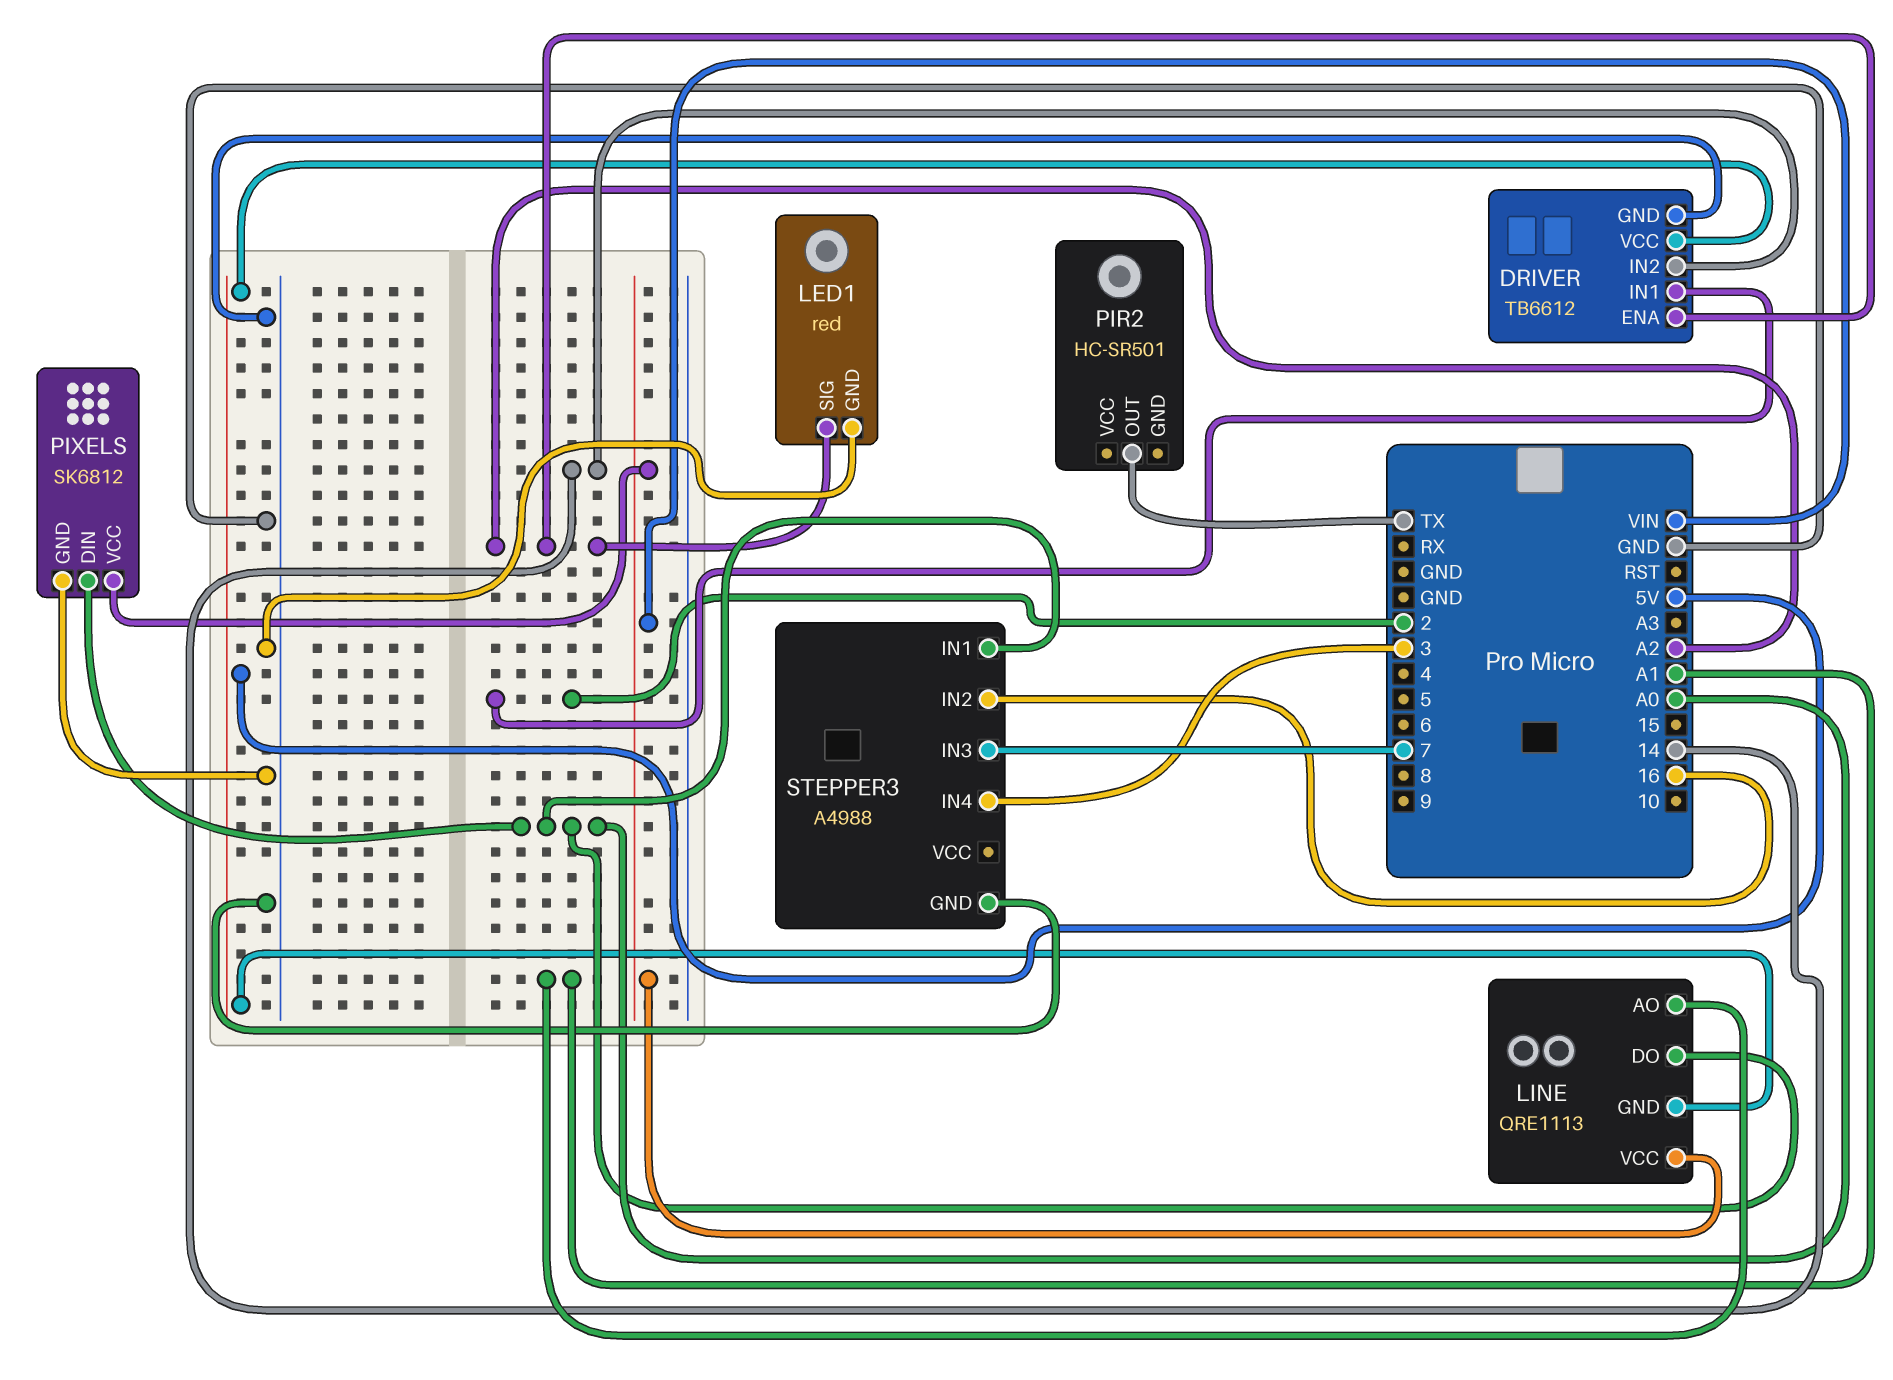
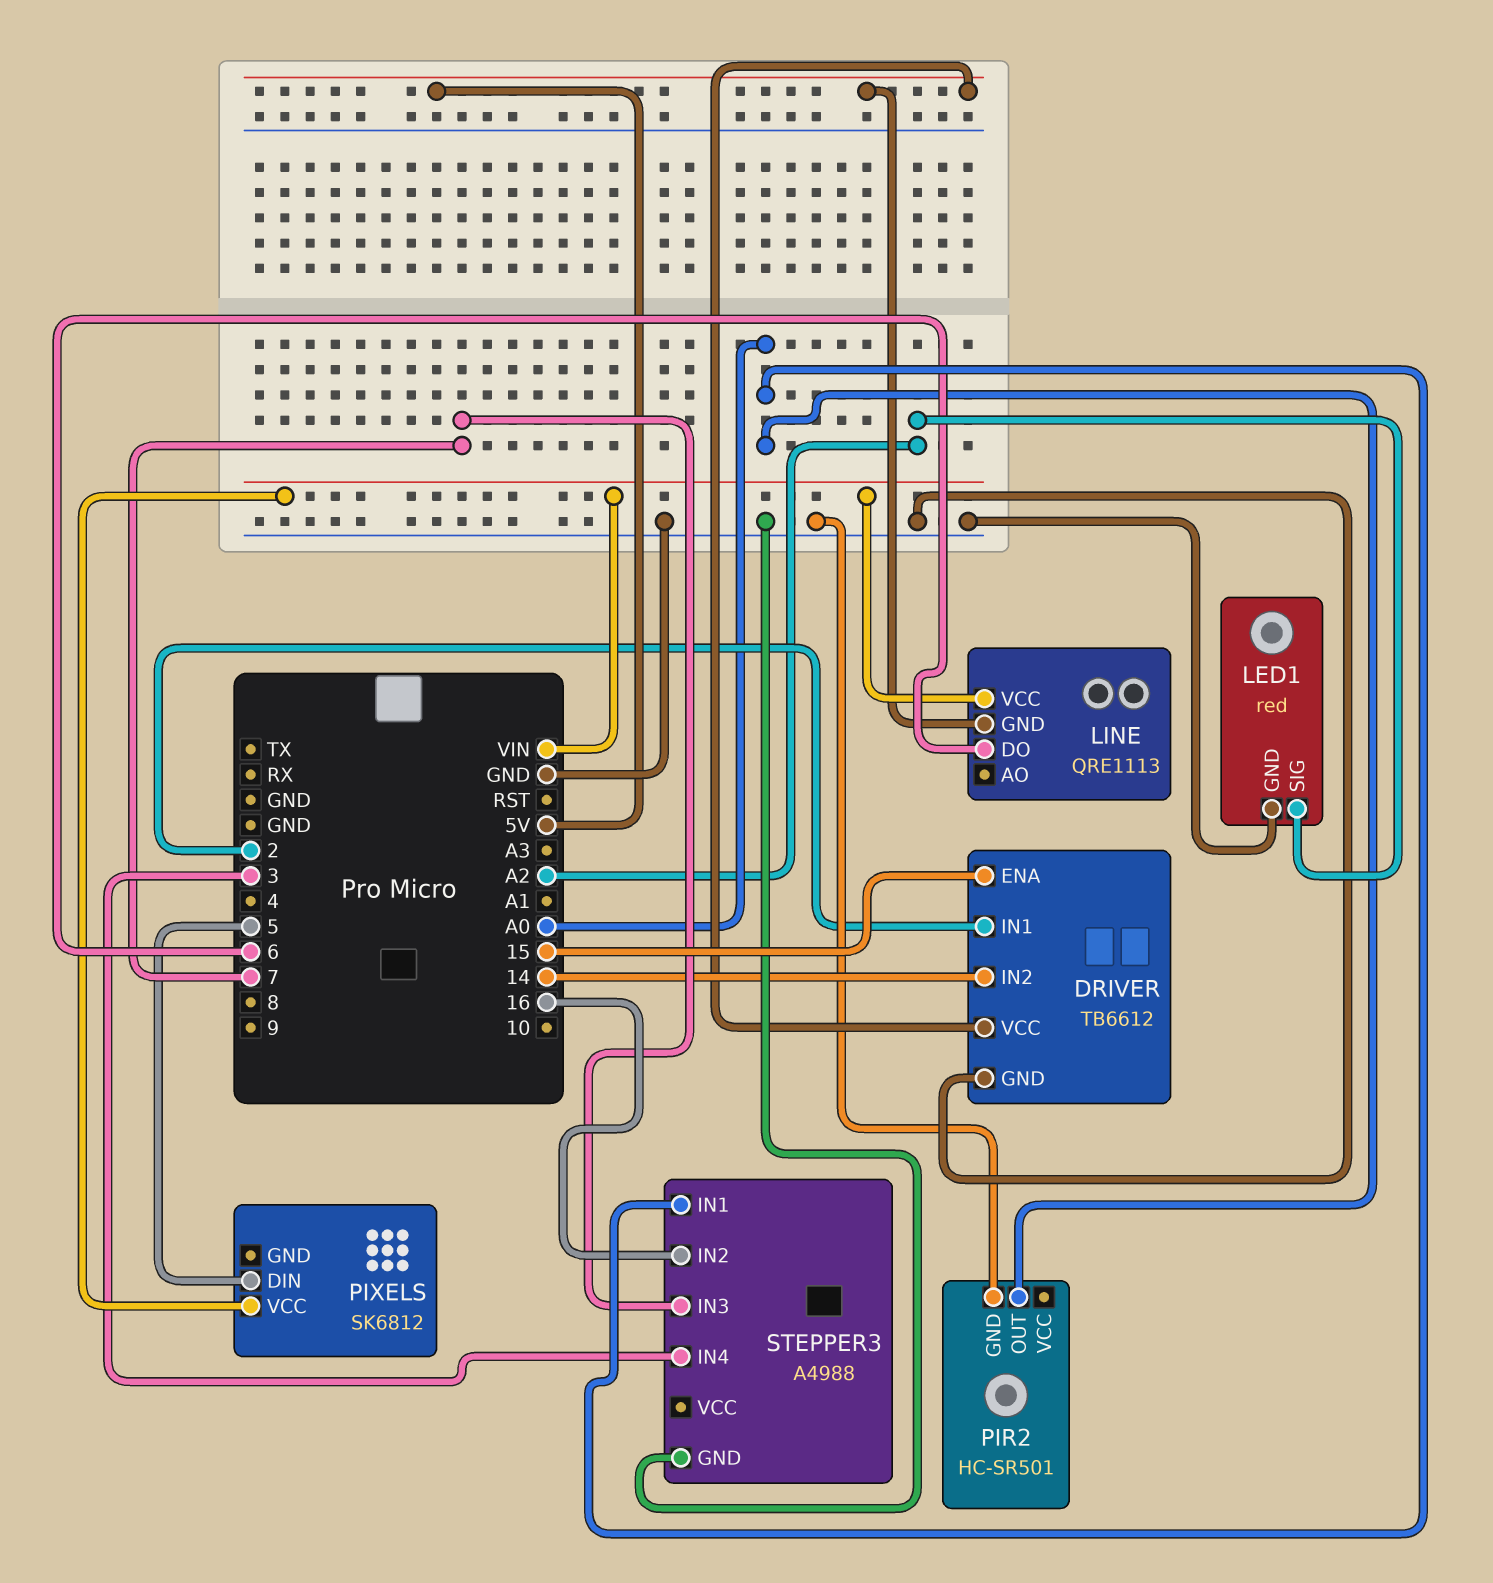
DRIVER pin ENA: A2 -> 15
LINE pin AO: A1 -> none
LINE pin DO: A0 -> 6
PIR2 pin GND: none -> GND
PIR2 pin OUT: TX -> A0
PIXELS pin DIN: A0 -> 5
PIXELS pin GND: GND -> none

